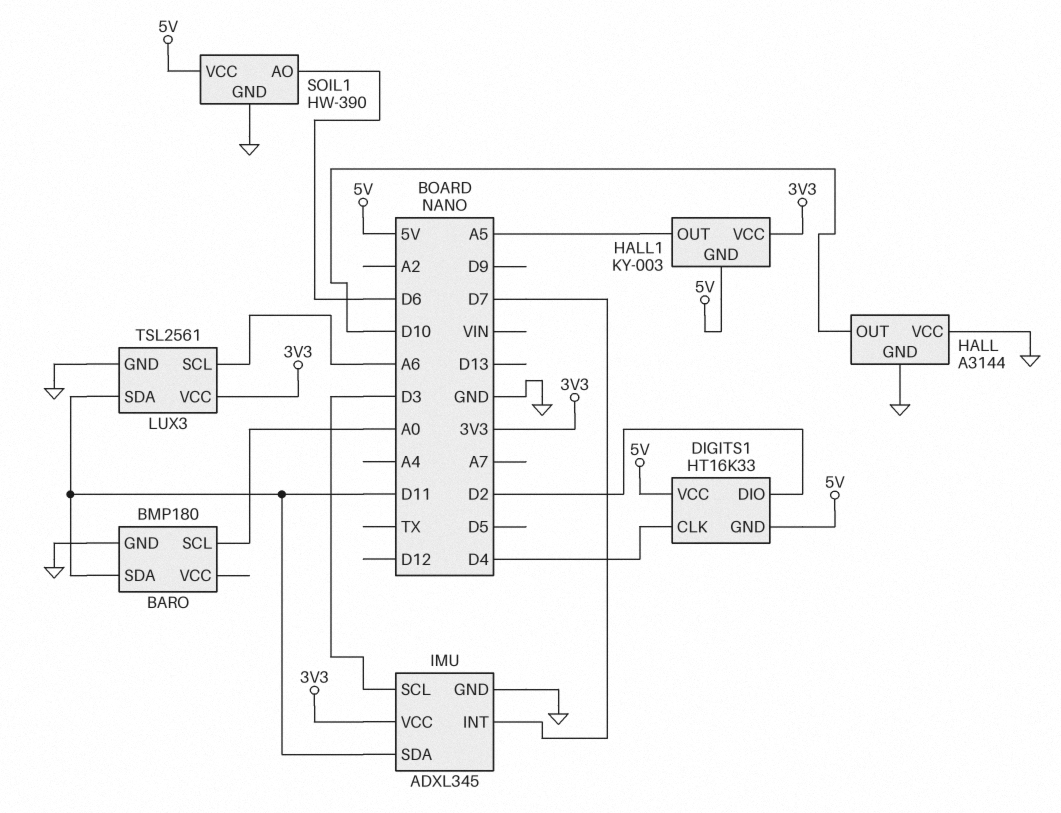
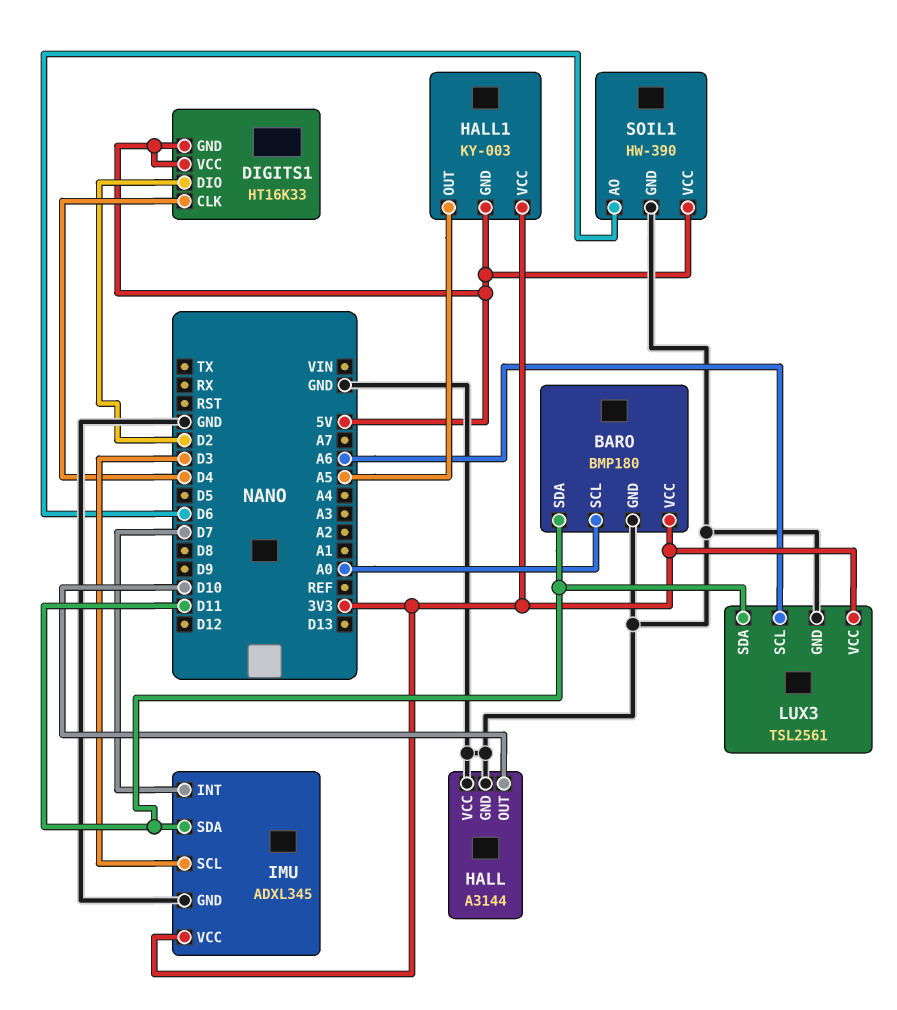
BARO pin VCC: none -> 3V3

